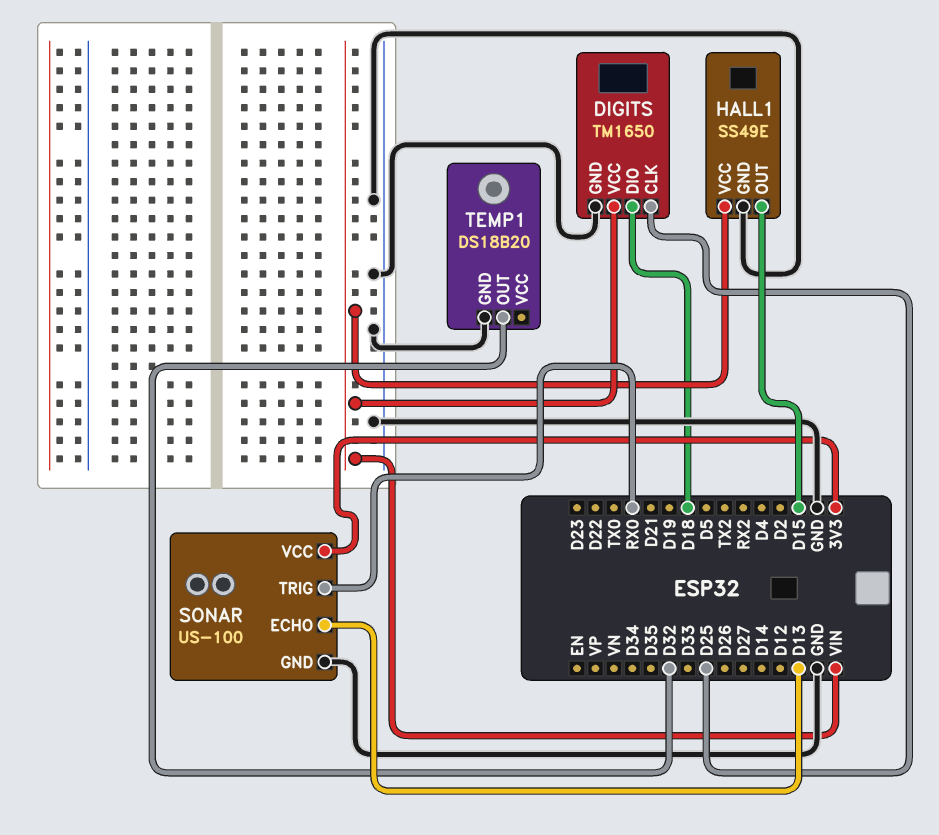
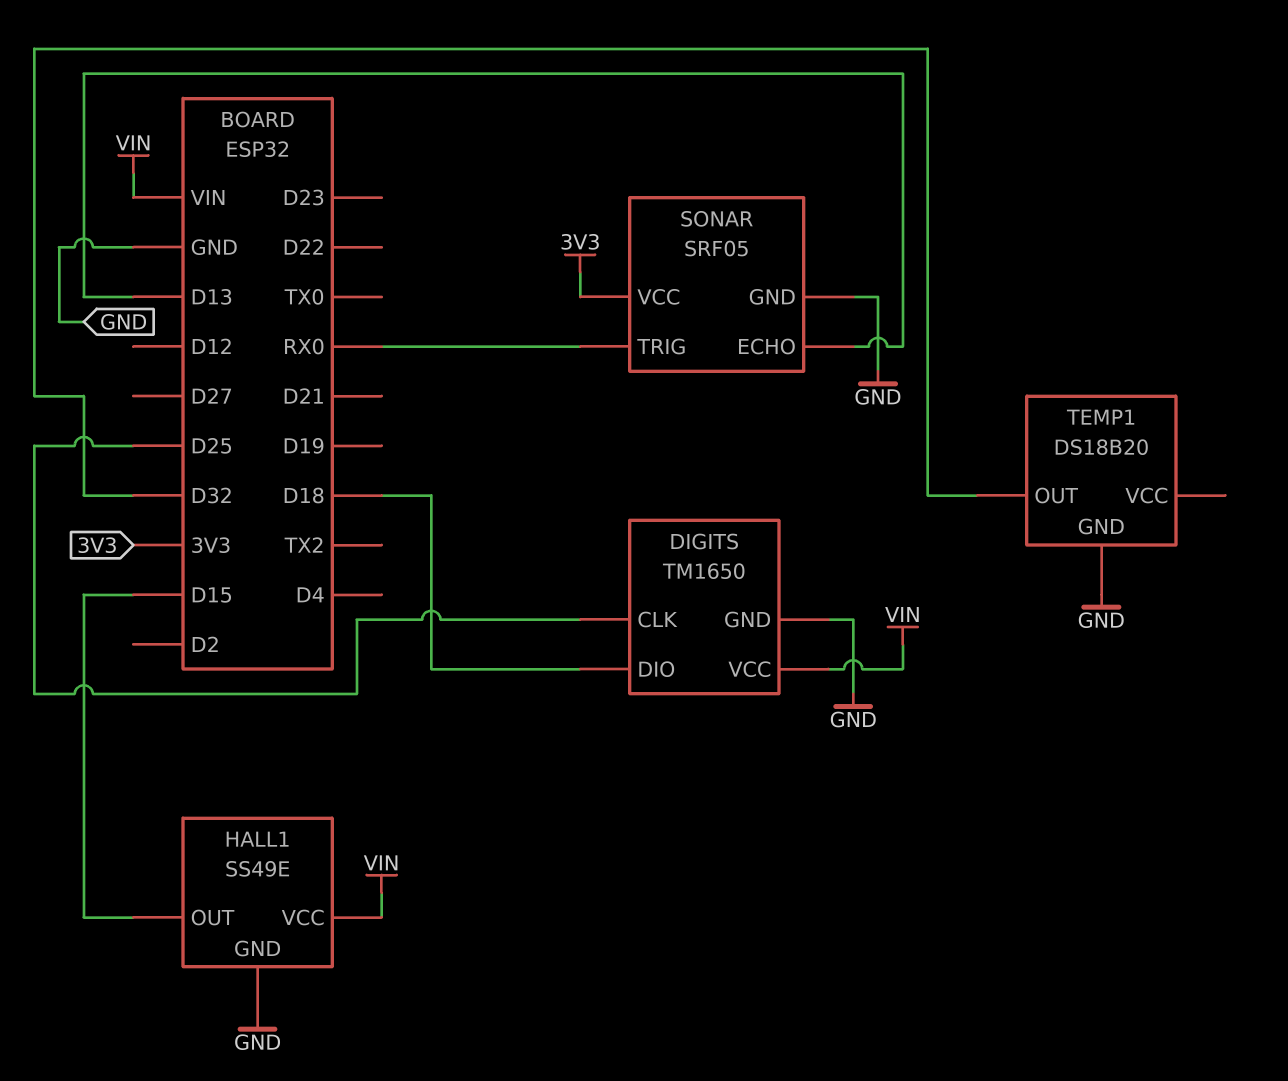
SONAR: US-100 -> SRF05

